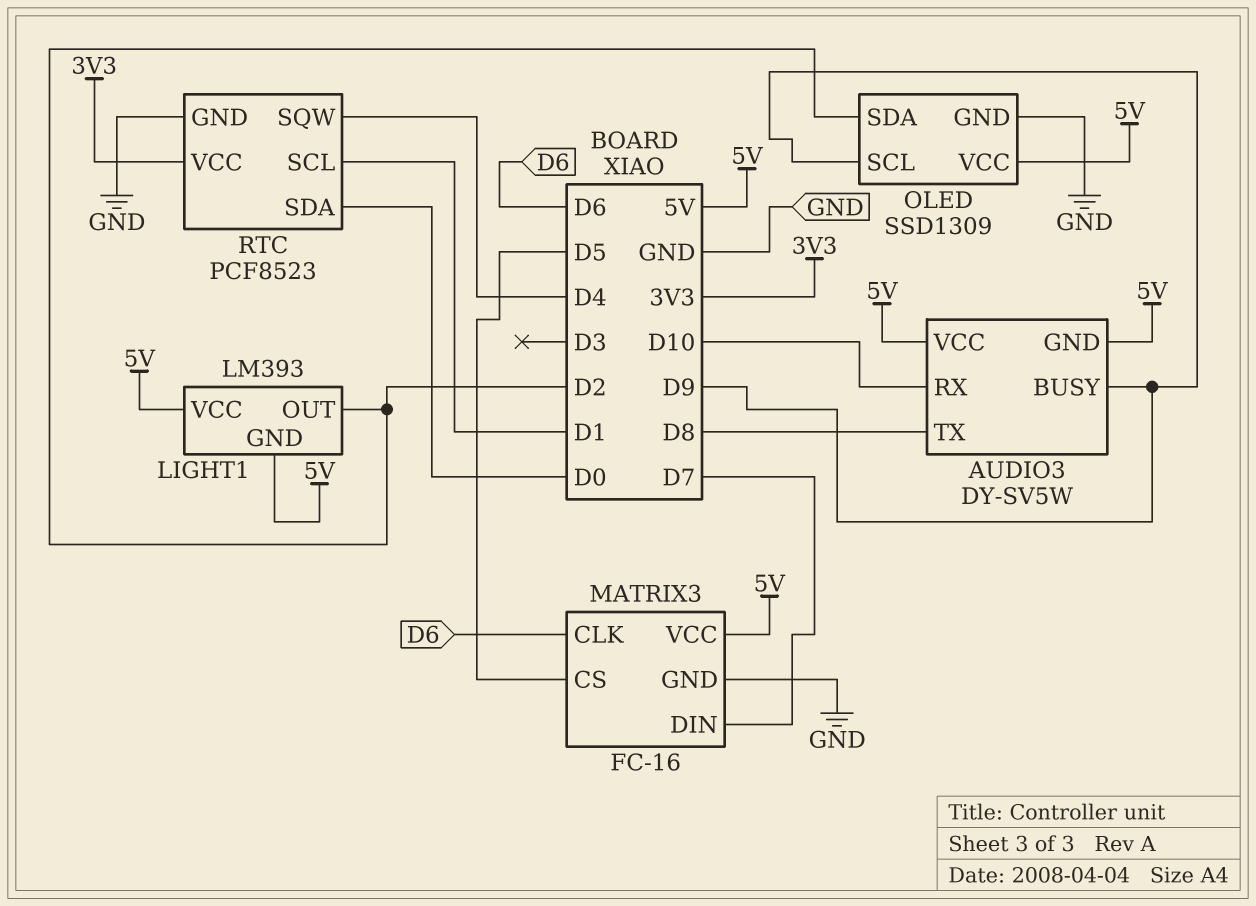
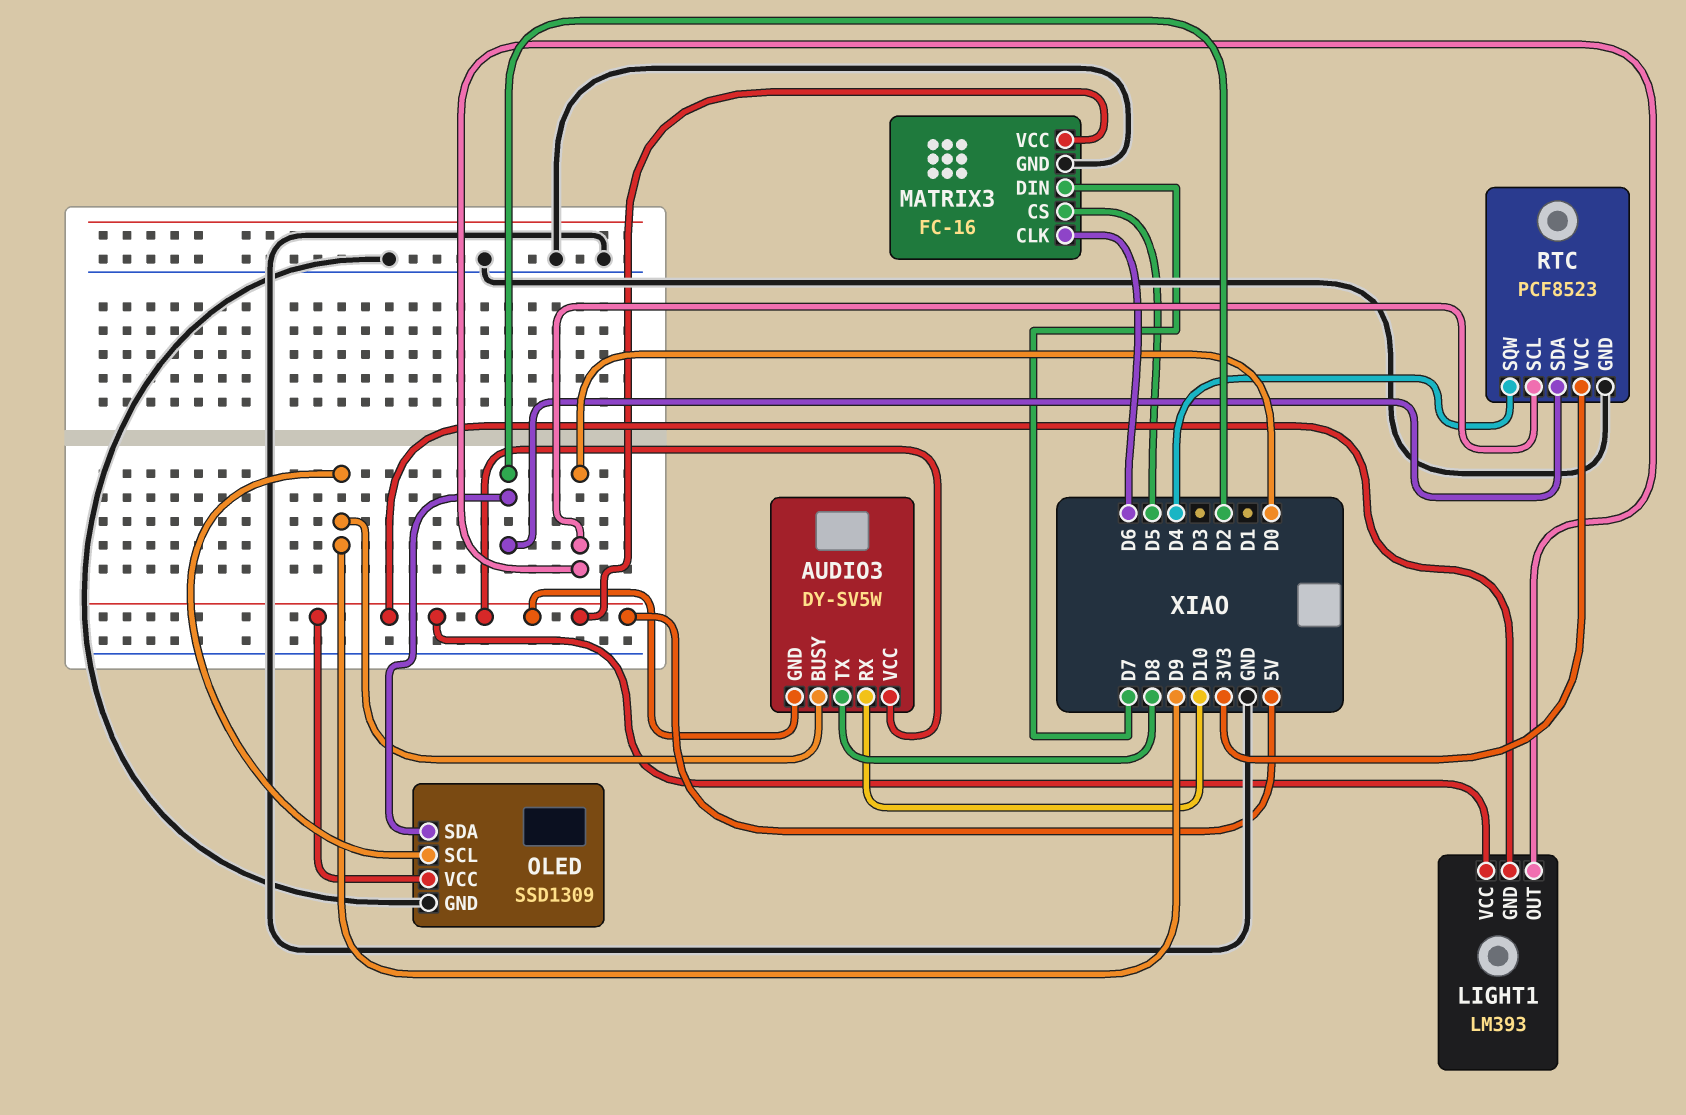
LIGHT1 pin OUT: D2 -> D0
RTC pin SCL: D1 -> D0
RTC pin SDA: D0 -> D2

